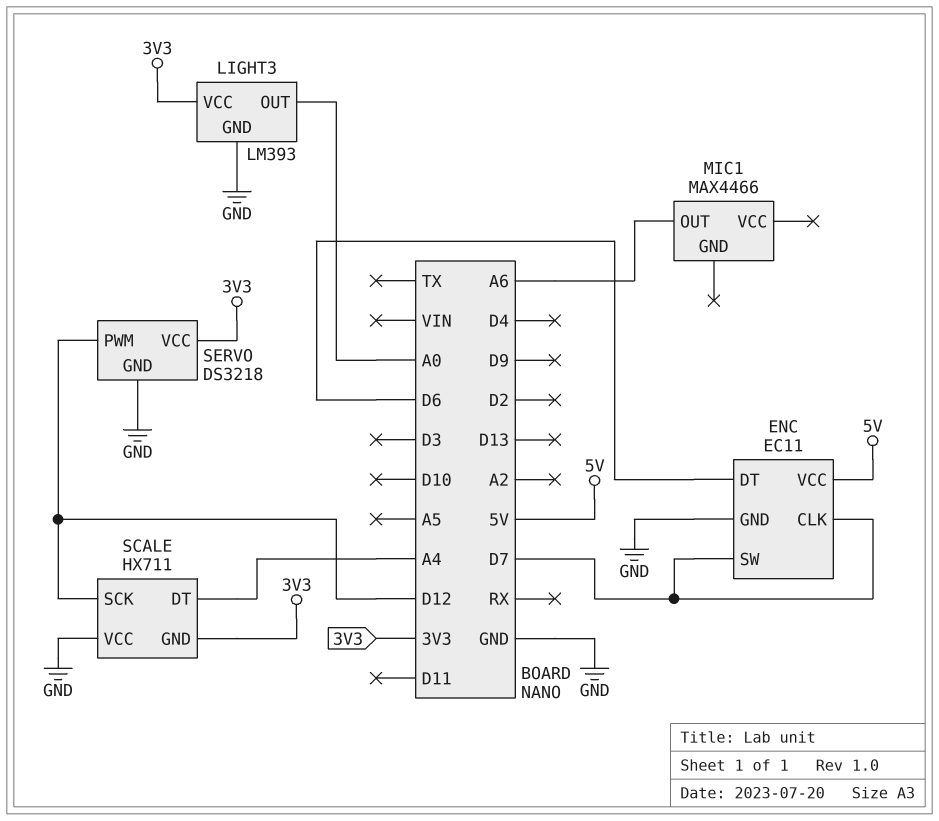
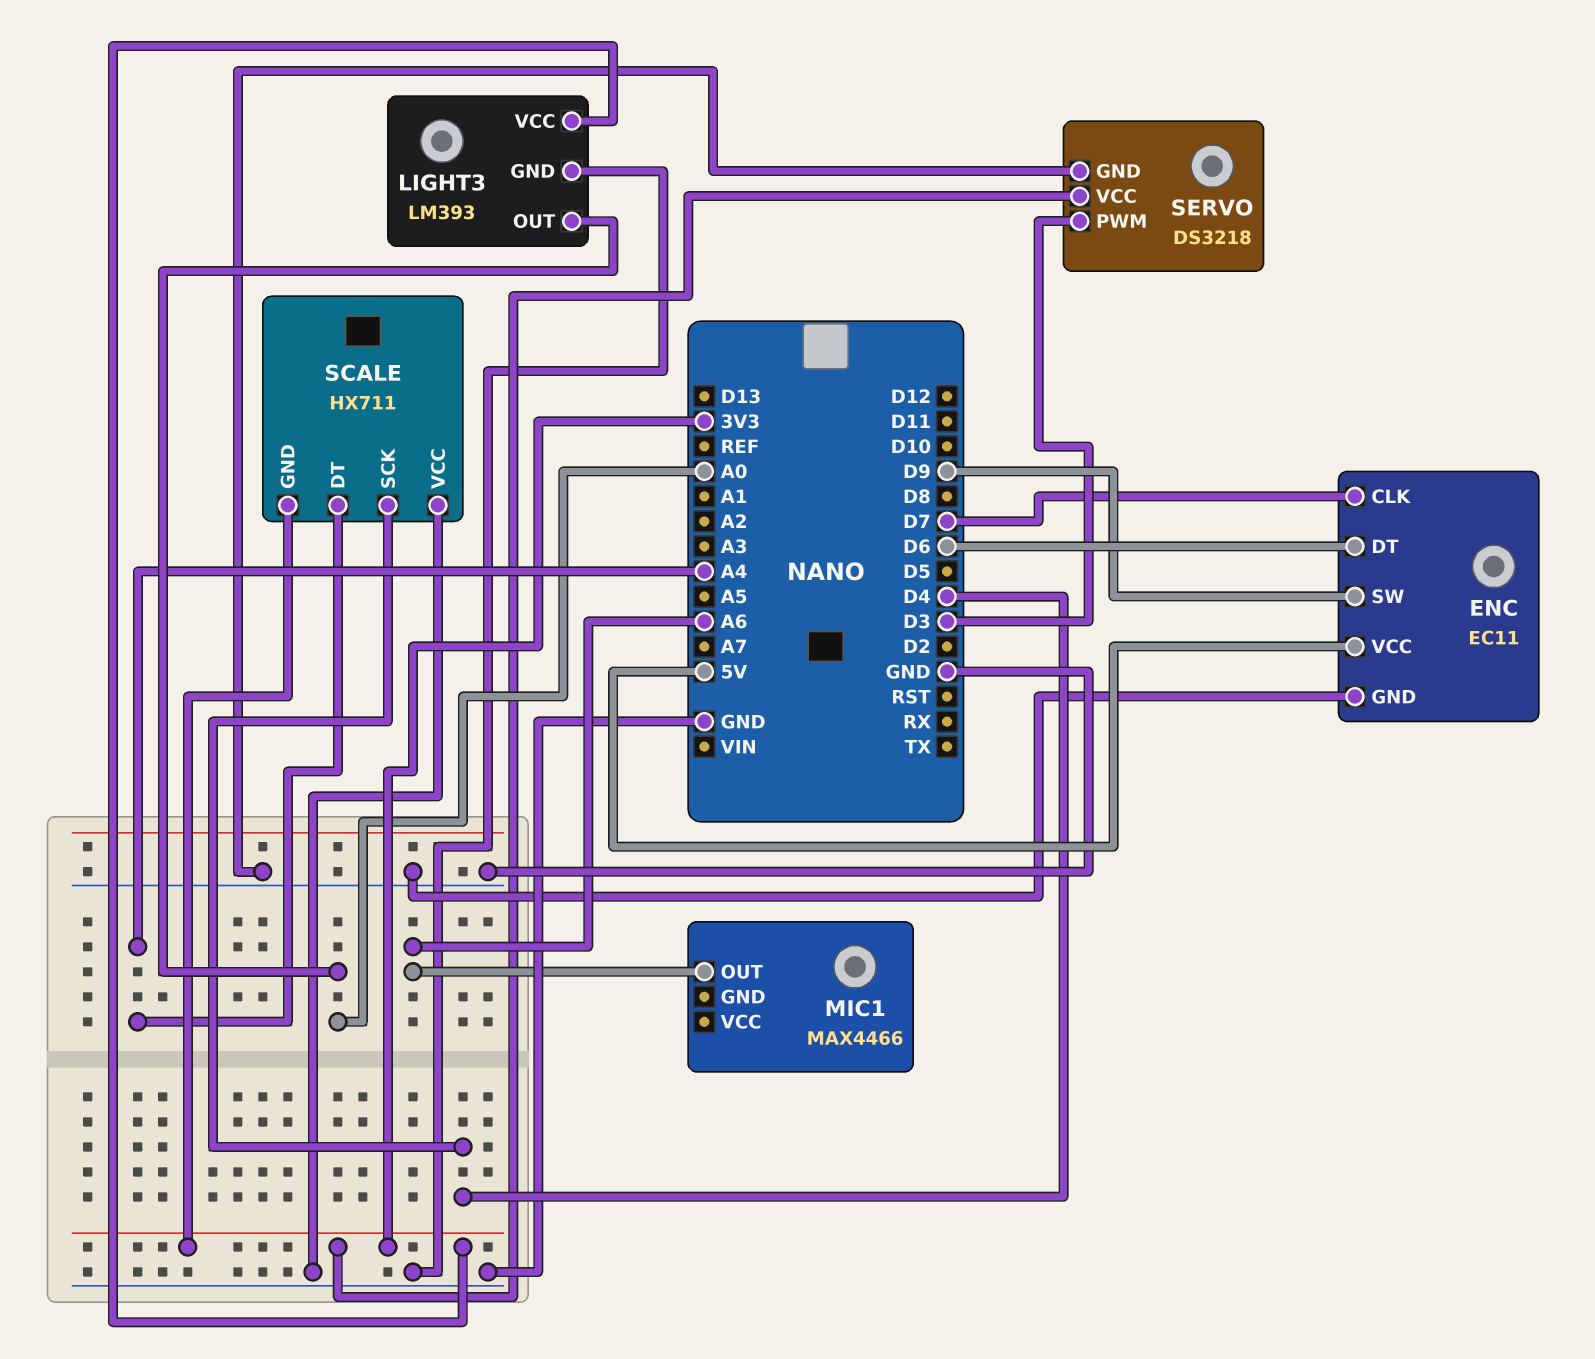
ENC pin SW: D7 -> D9
SCALE pin SCK: D12 -> D4
SERVO pin PWM: D12 -> D3

